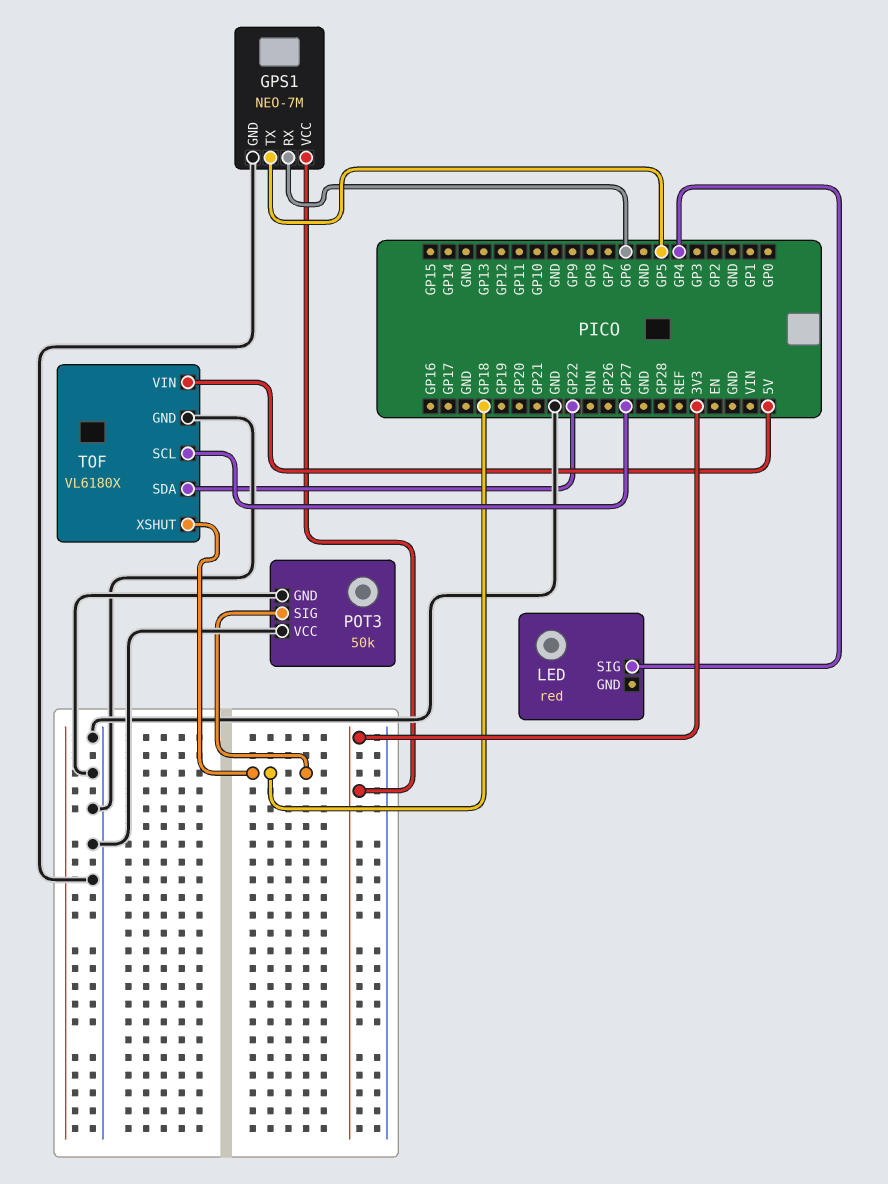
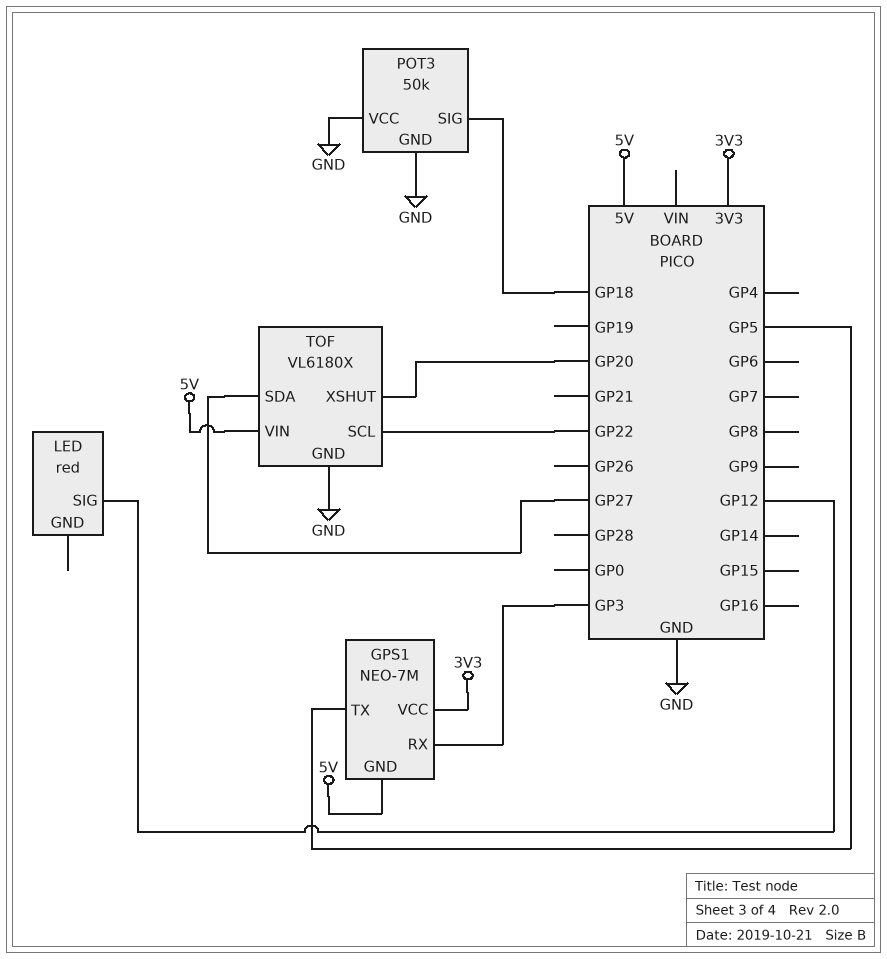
GPS1 pin GND: GND -> 5V
GPS1 pin RX: GP6 -> GP3
LED pin SIG: GP4 -> GP12
TOF pin SCL: GP27 -> GP22
TOF pin SDA: GP22 -> GP27
TOF pin XSHUT: GP18 -> GP20

